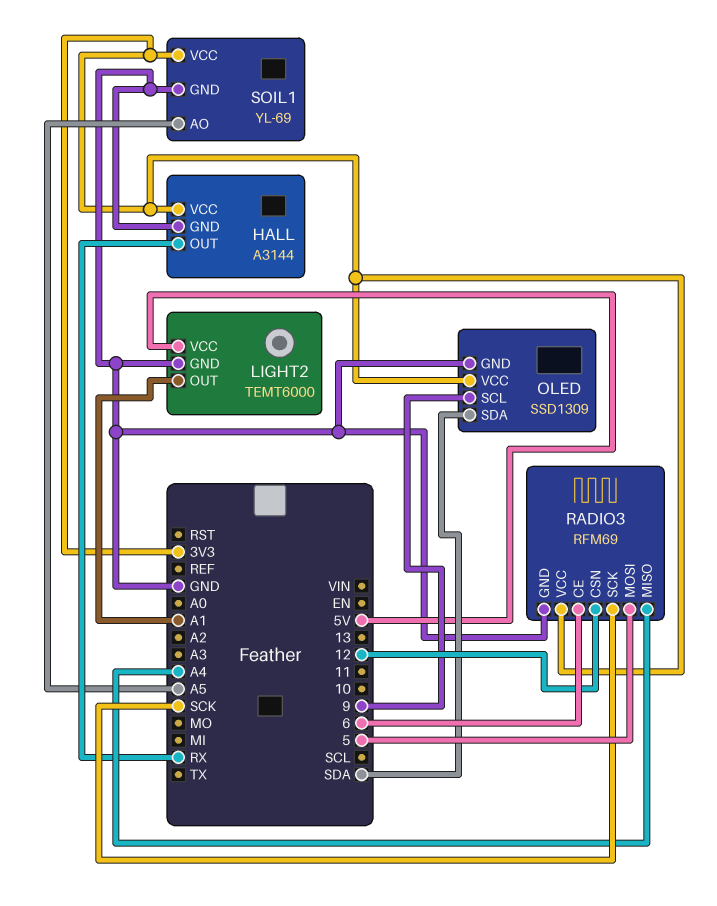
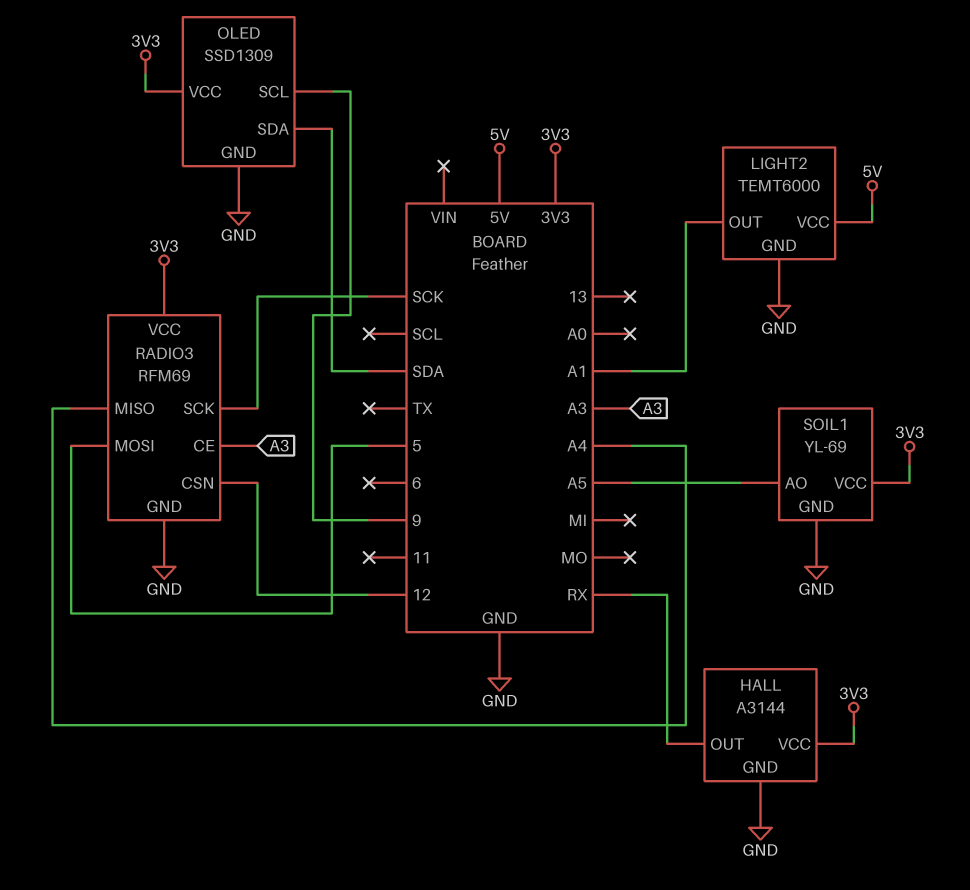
RADIO3 pin CE: 6 -> A3

